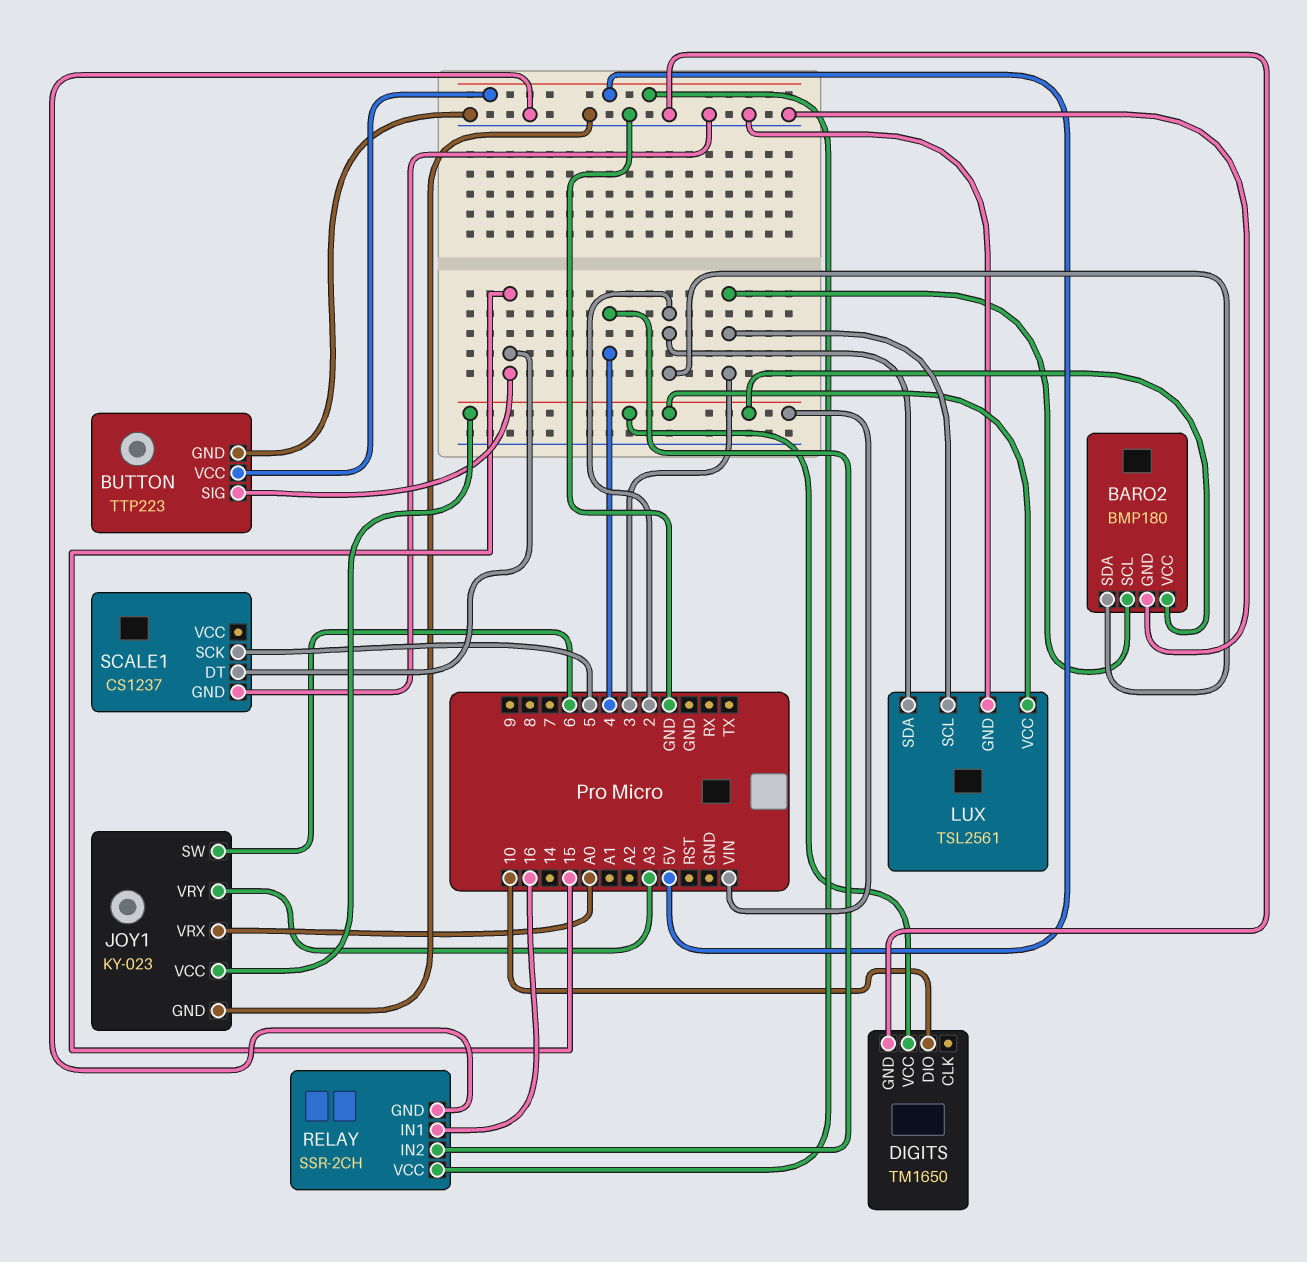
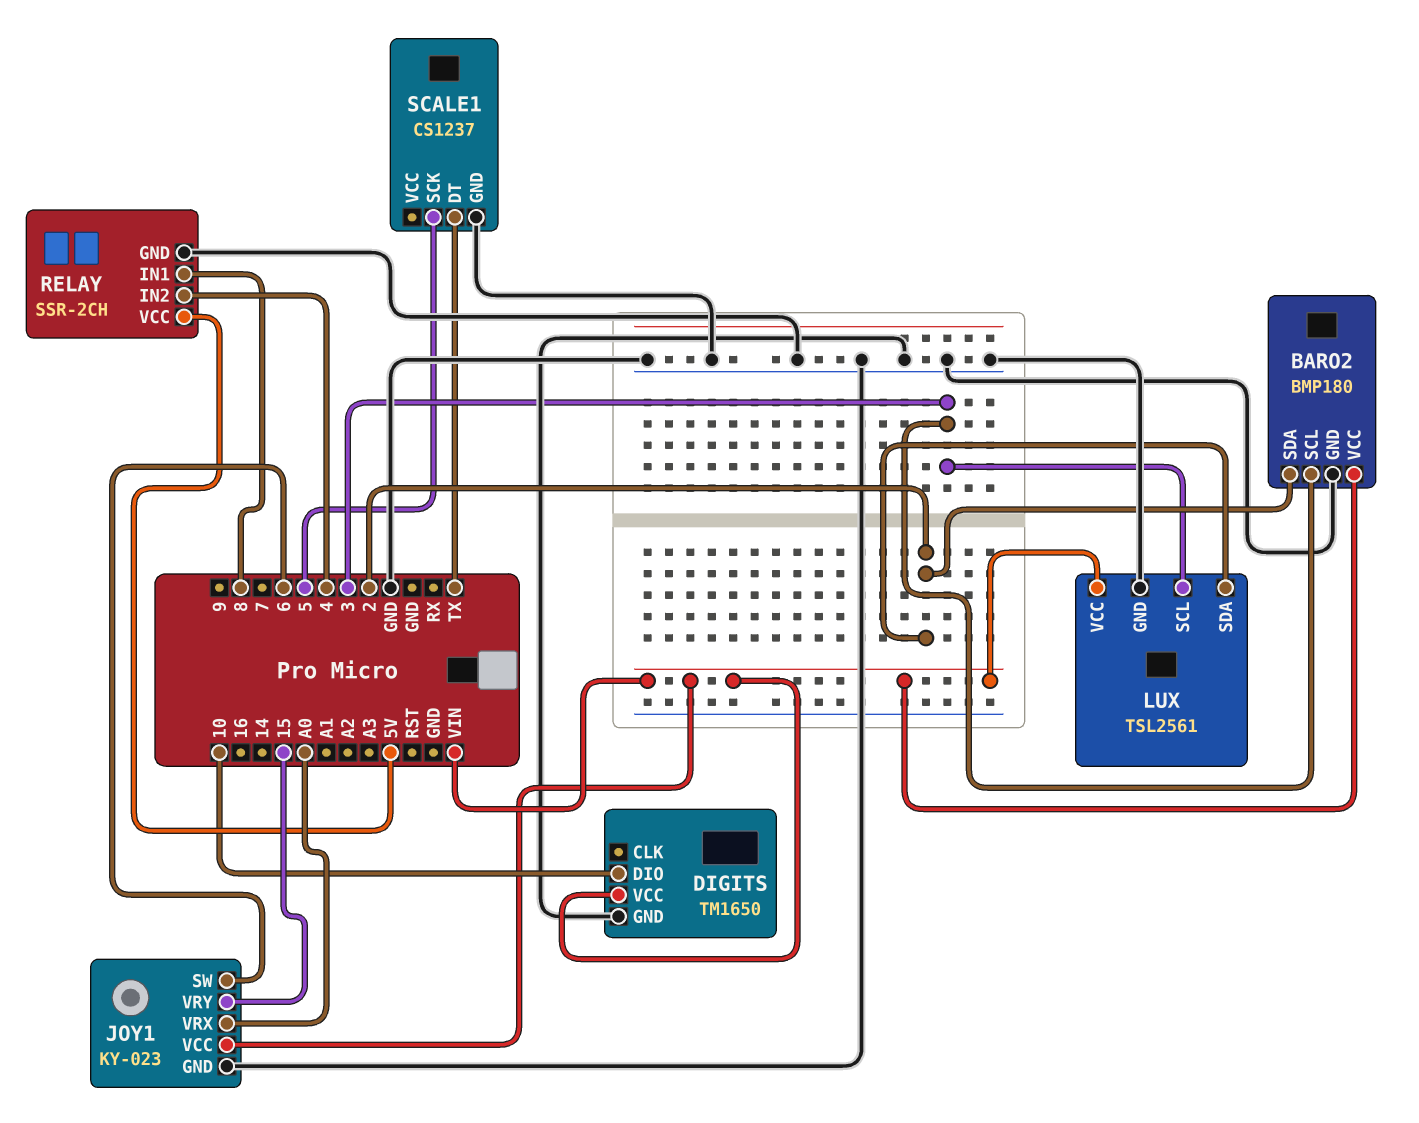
BUTTON: TTP223 -> none
BUTTON pin GND: GND -> none
BUTTON pin SIG: 15 -> none
BUTTON pin VCC: 5V -> none
JOY1 pin VRY: A3 -> 15
RELAY pin IN1: 16 -> 8
SCALE1 pin DT: 15 -> TX

